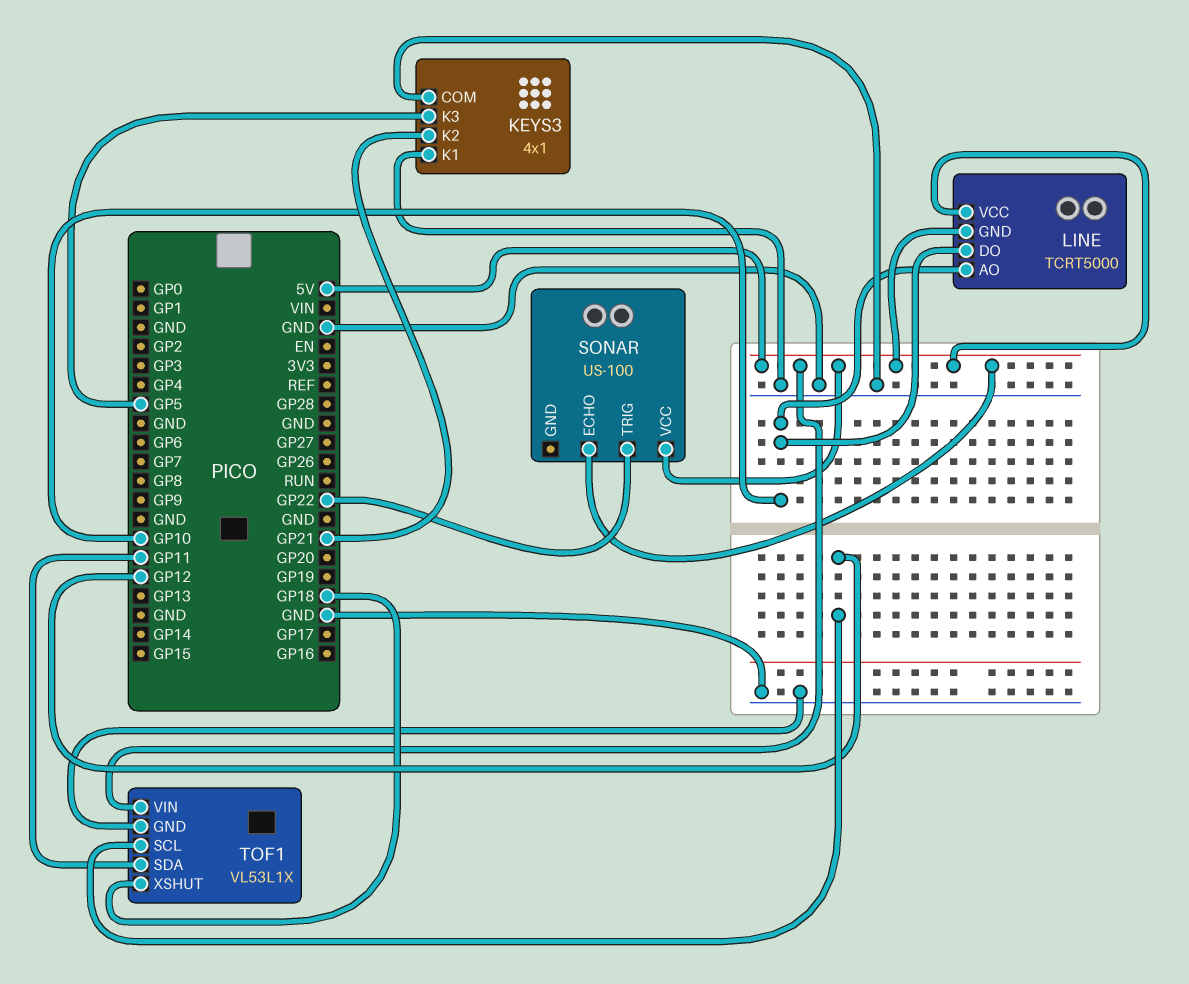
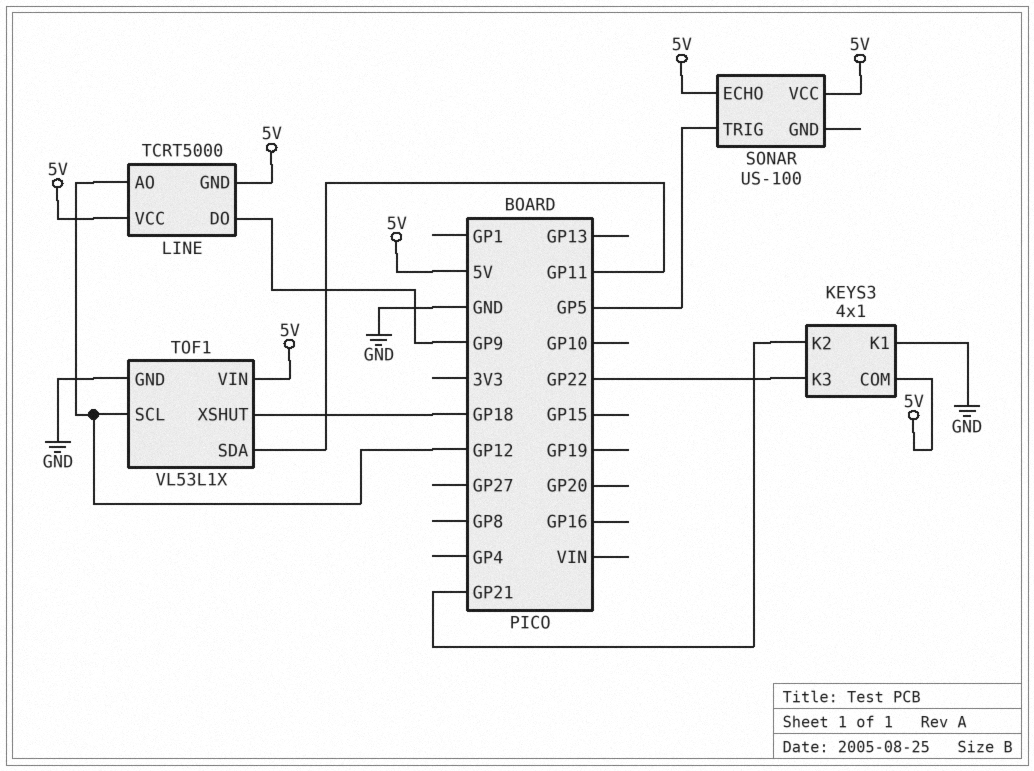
KEYS3 pin COM: GND -> 5V
KEYS3 pin K3: GP5 -> GP22
LINE pin AO: GP10 -> GP12
LINE pin DO: GP10 -> GP9
SONAR pin TRIG: GP22 -> GP5

